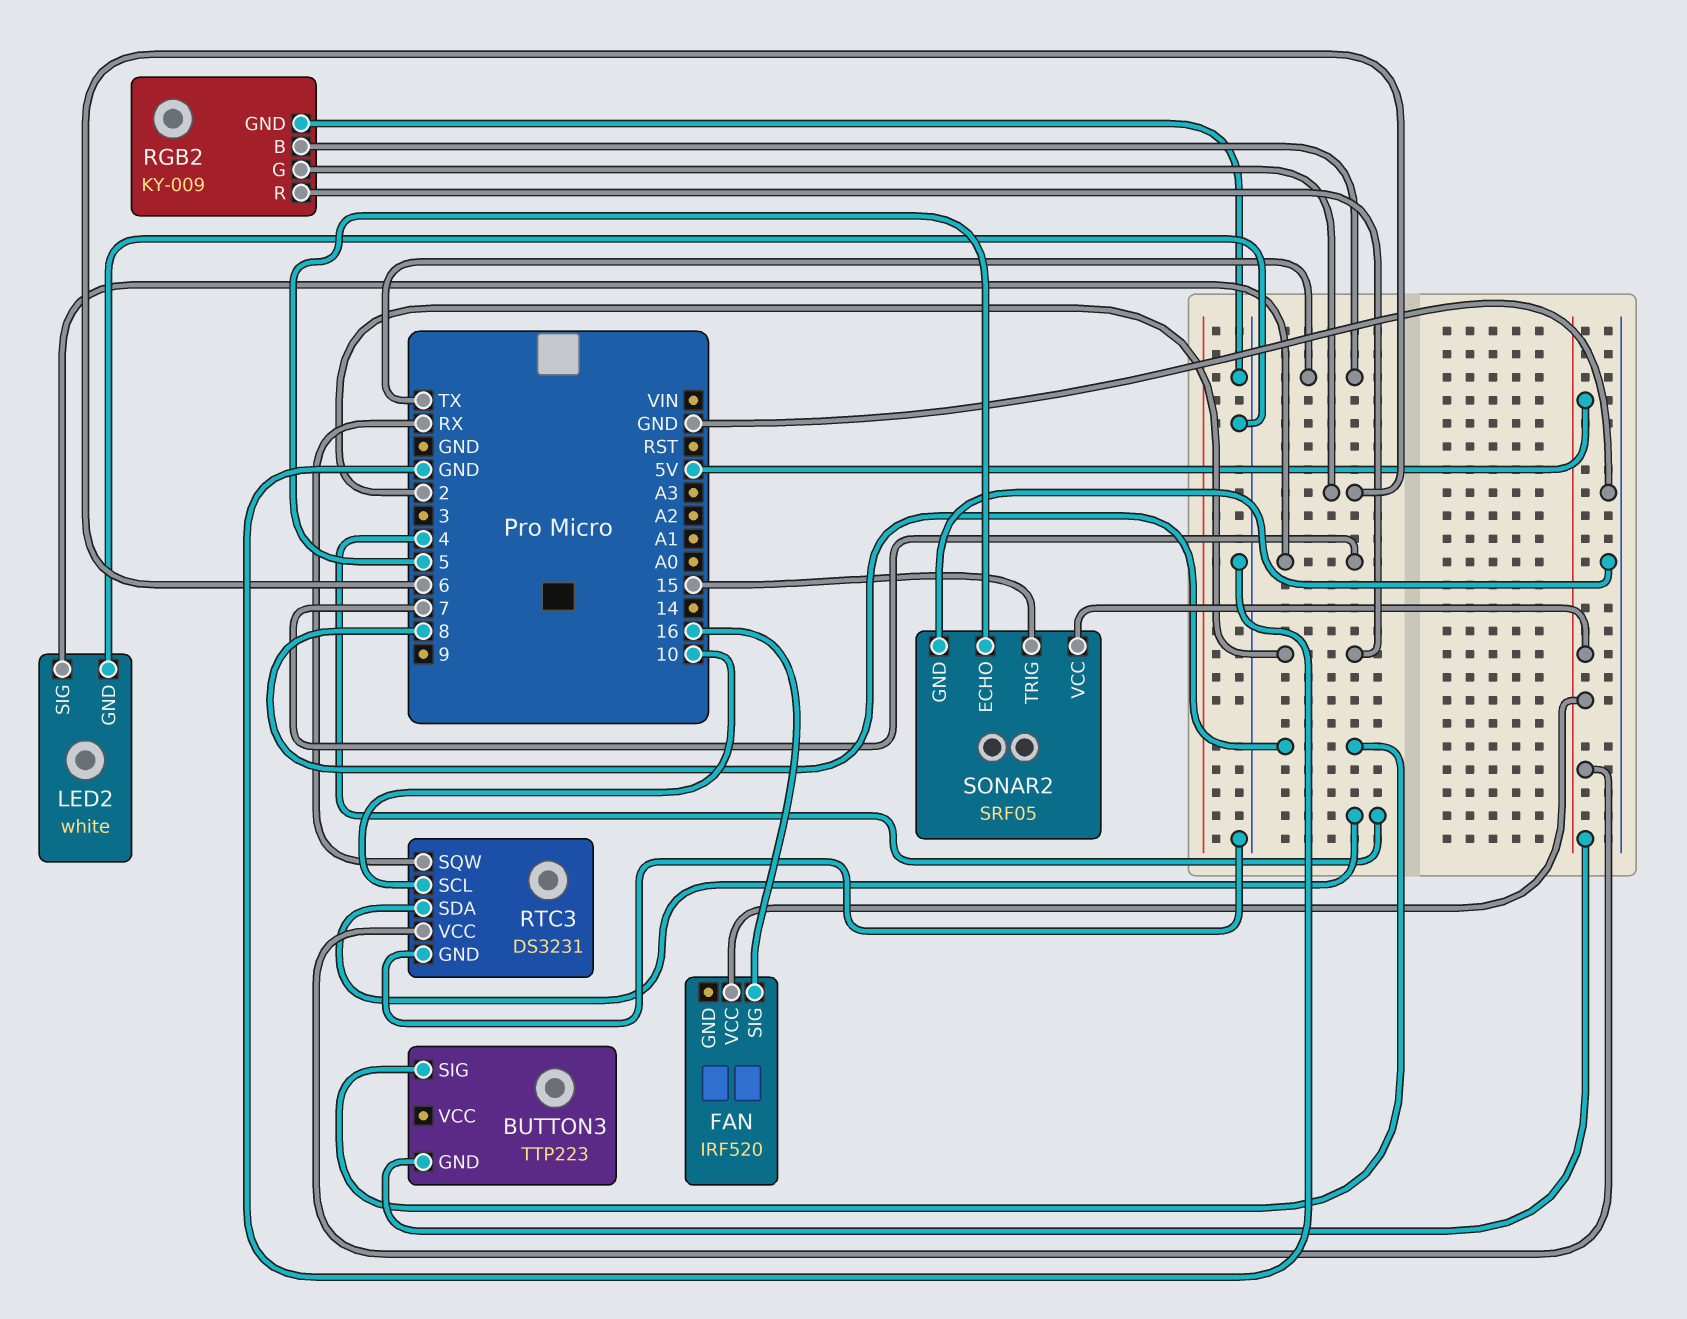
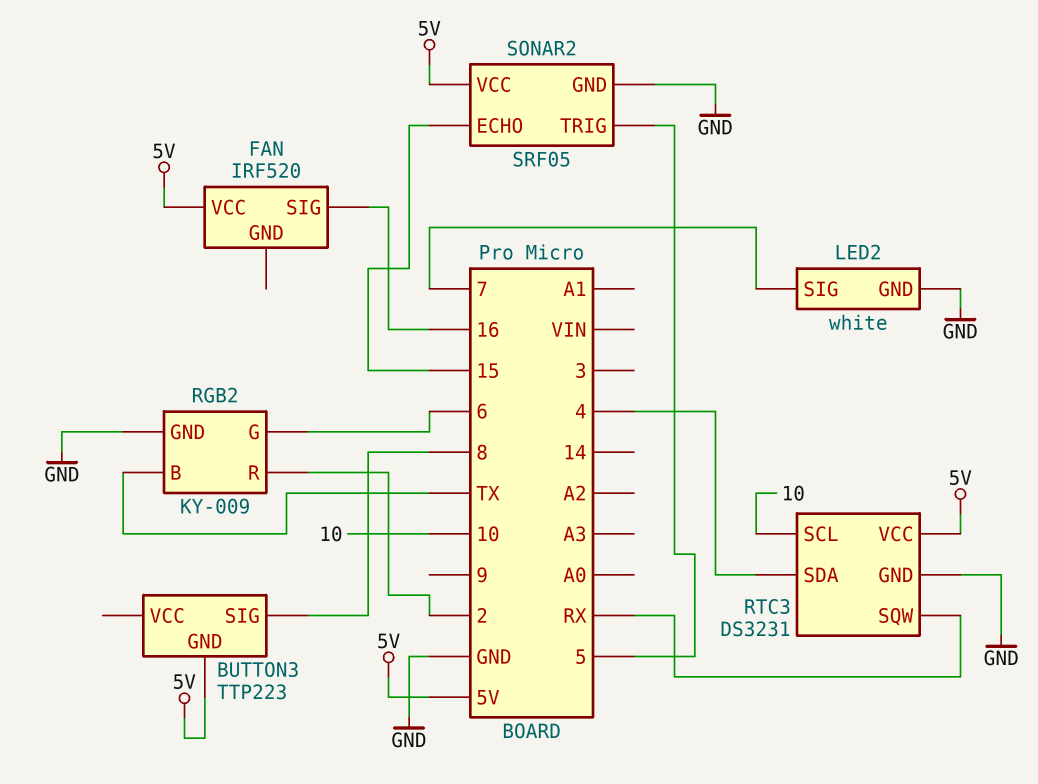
SONAR2 pin ECHO: 5 -> 15
SONAR2 pin TRIG: 15 -> 5

